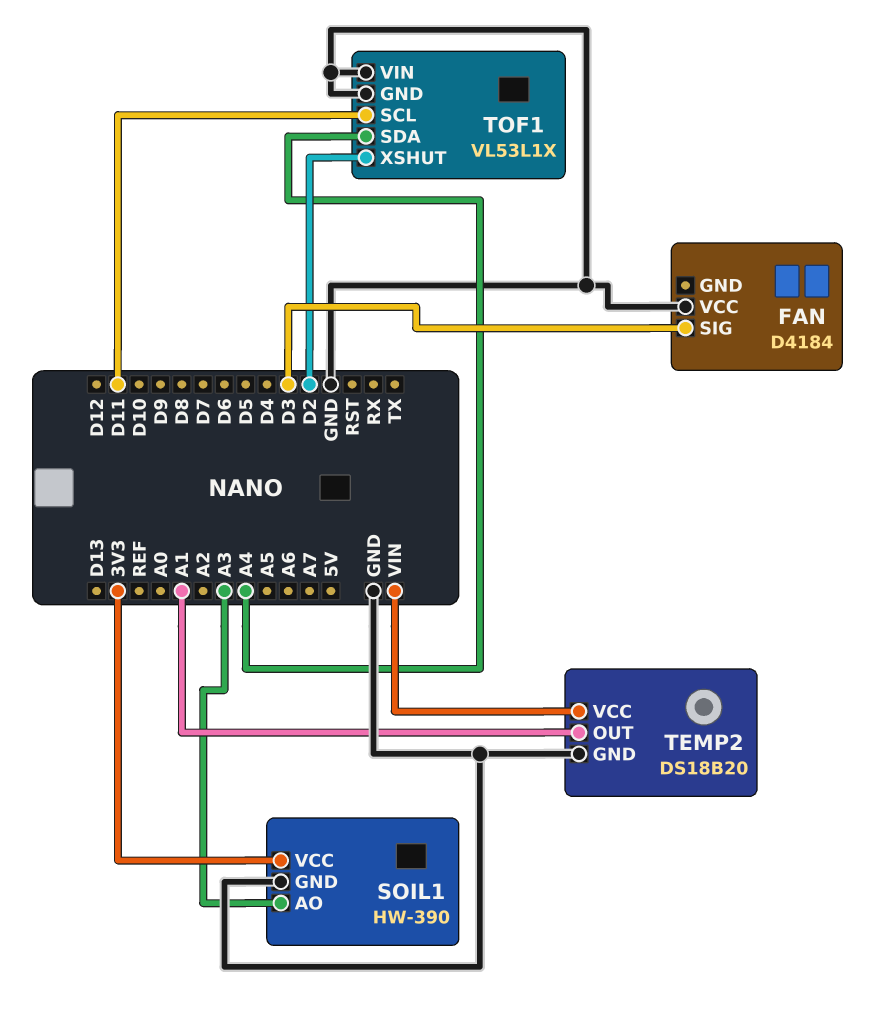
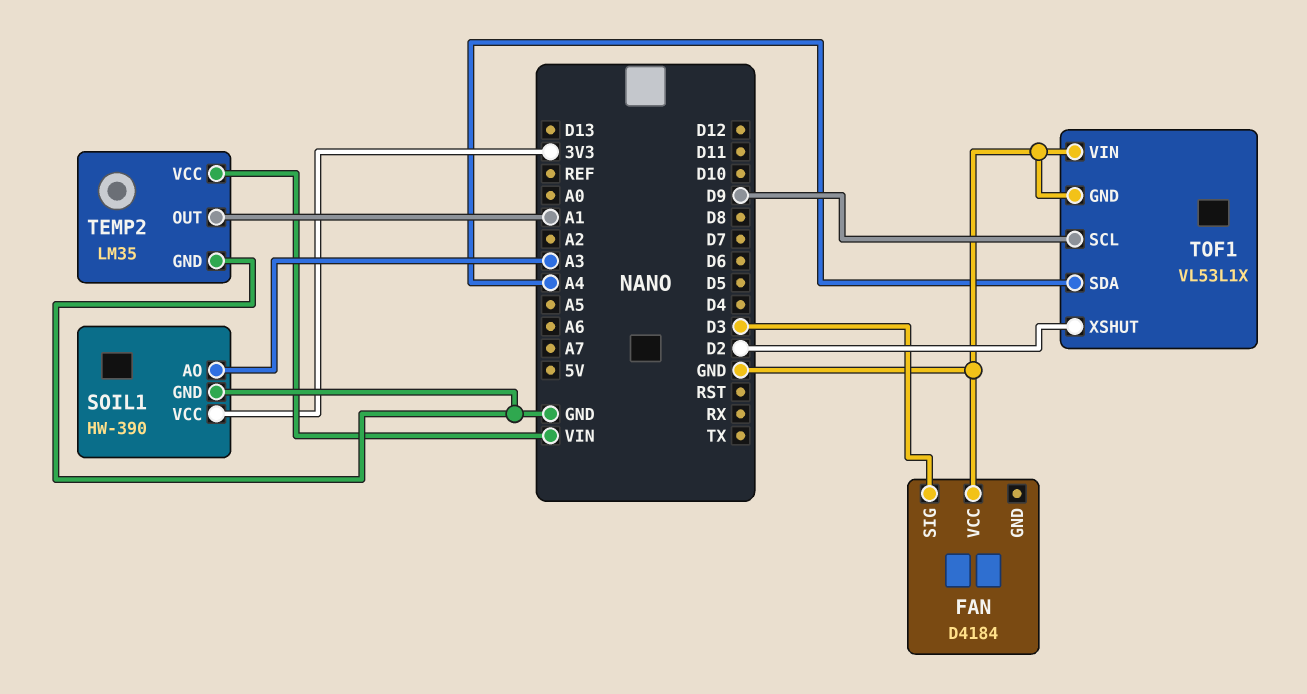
TEMP2: DS18B20 -> LM35
TOF1 pin SCL: D11 -> D9

